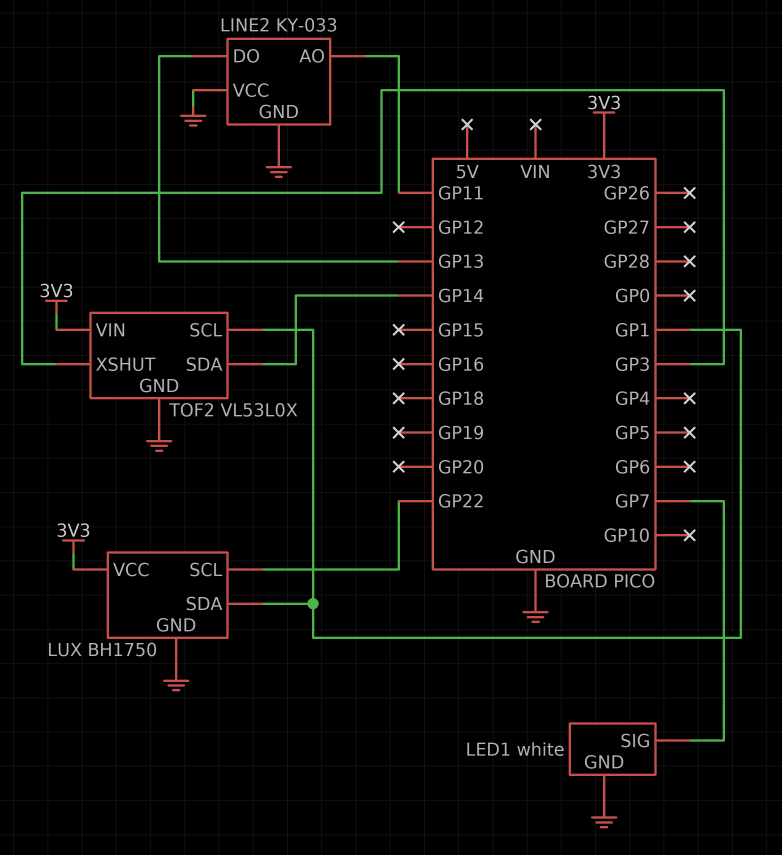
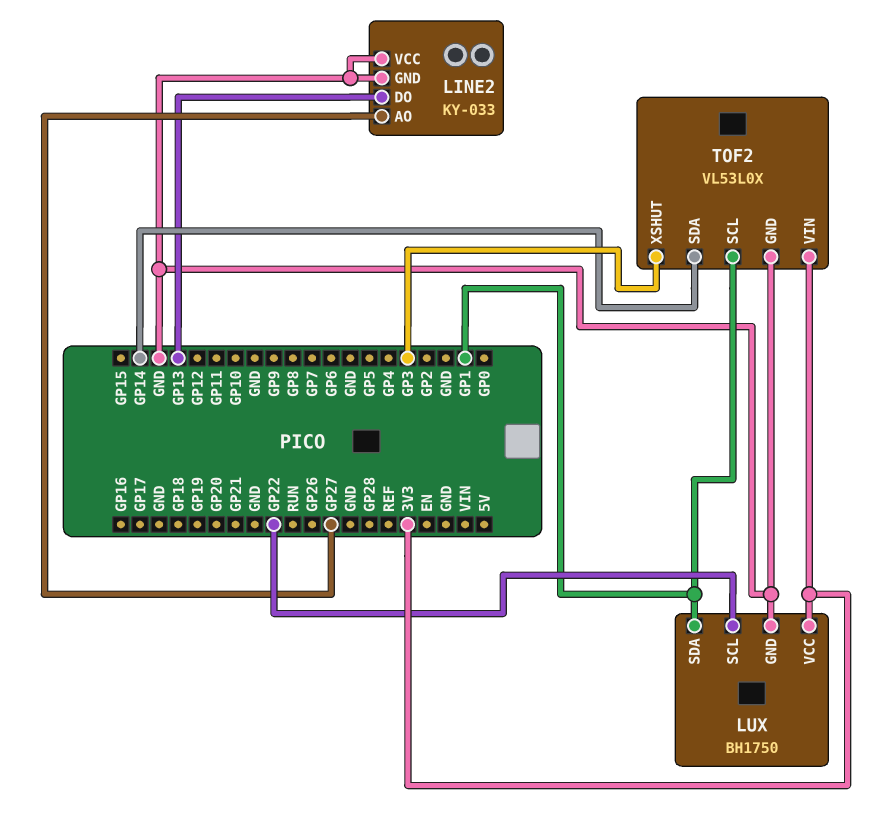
LED1: white -> none
LED1 pin GND: GND -> none
LED1 pin SIG: GP7 -> none
LINE2 pin AO: GP11 -> GP27

